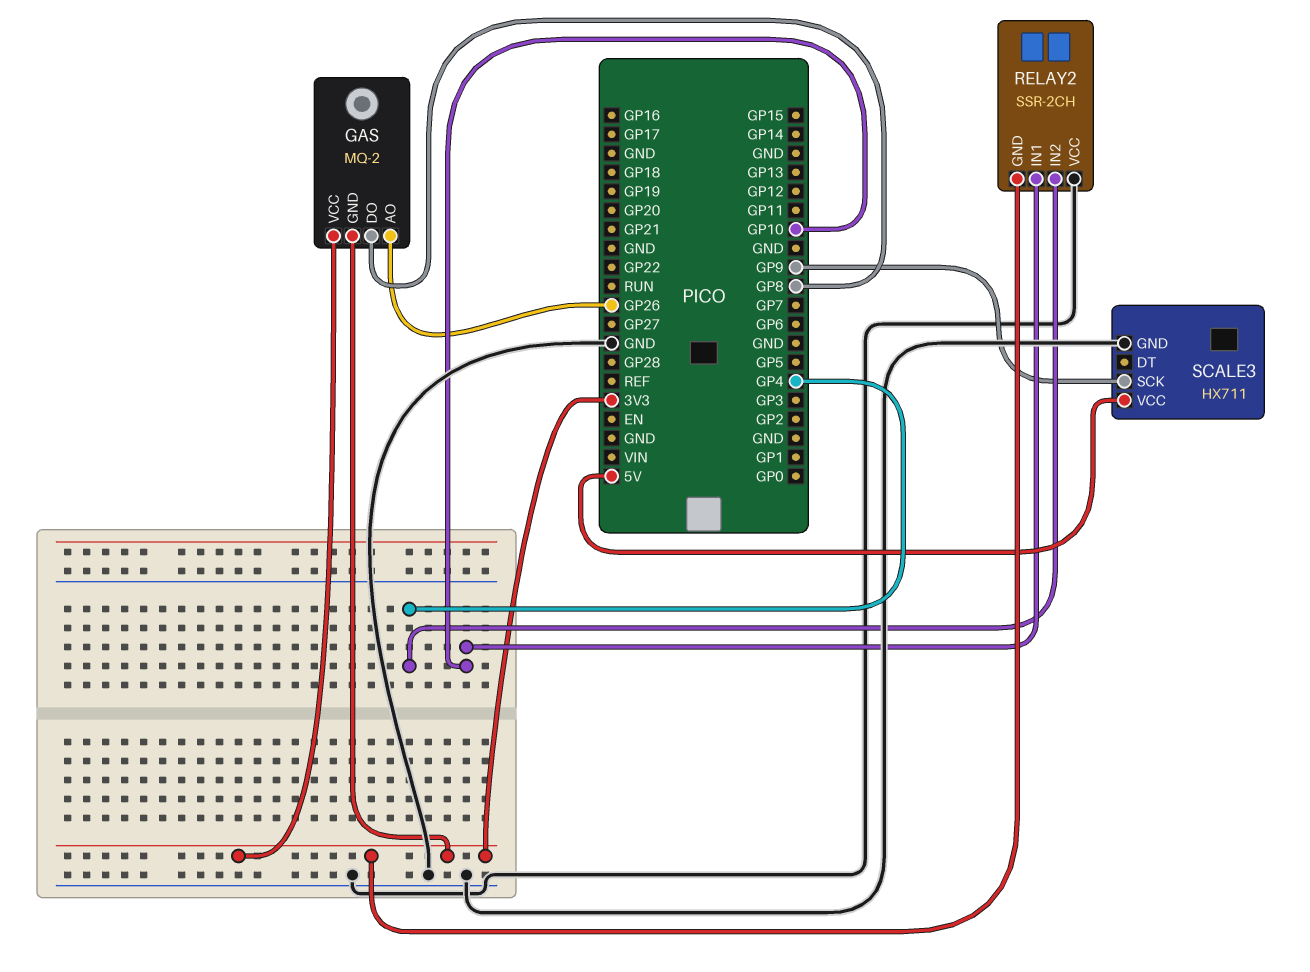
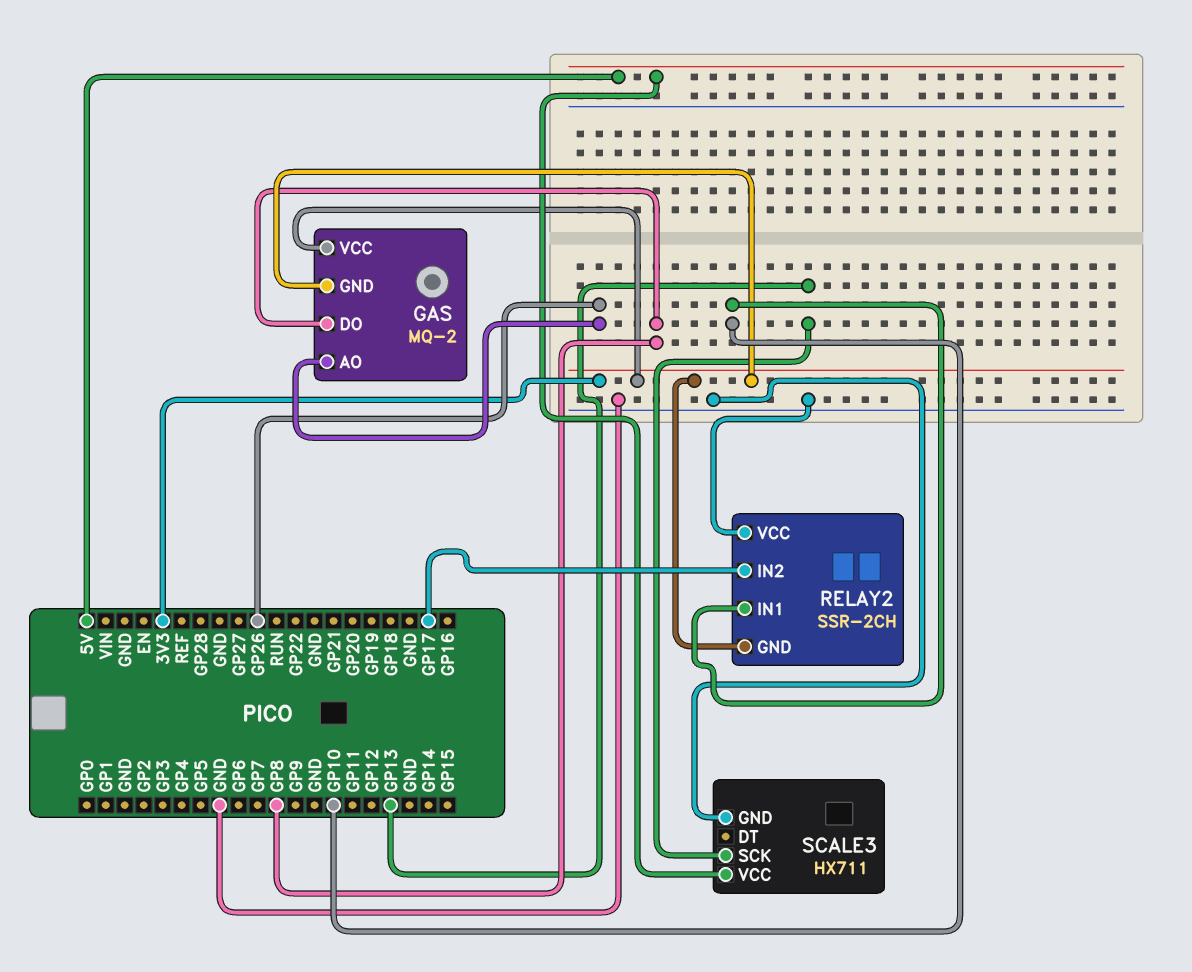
RELAY2 pin IN2: GP4 -> GP17
SCALE3 pin SCK: GP9 -> GP13

